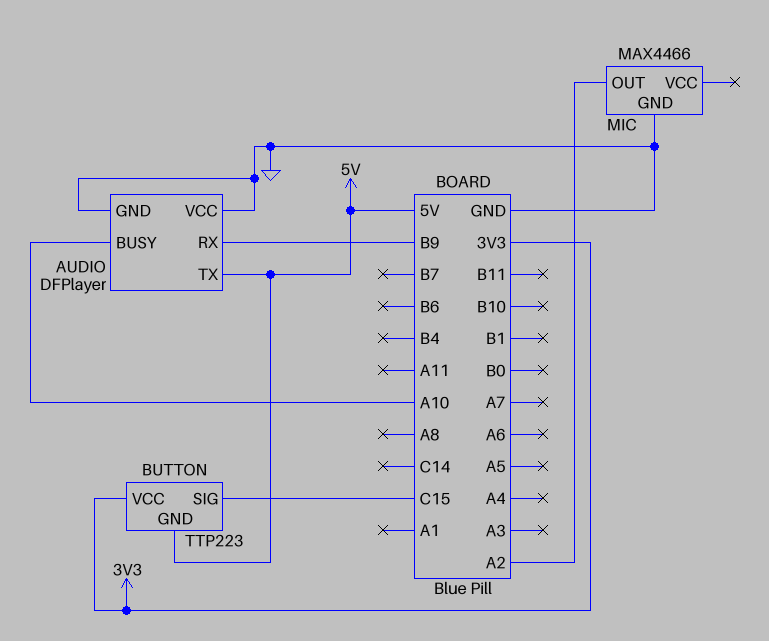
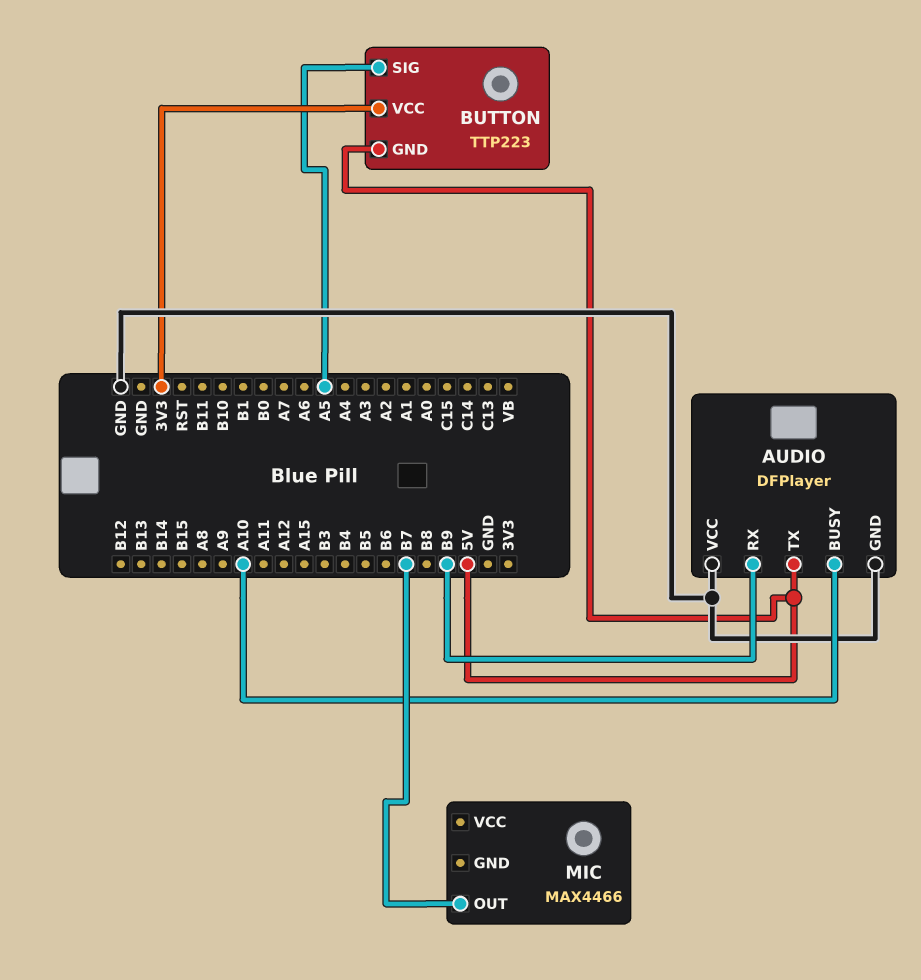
BUTTON pin SIG: C15 -> A5
MIC pin GND: GND -> none
MIC pin OUT: A2 -> B7

